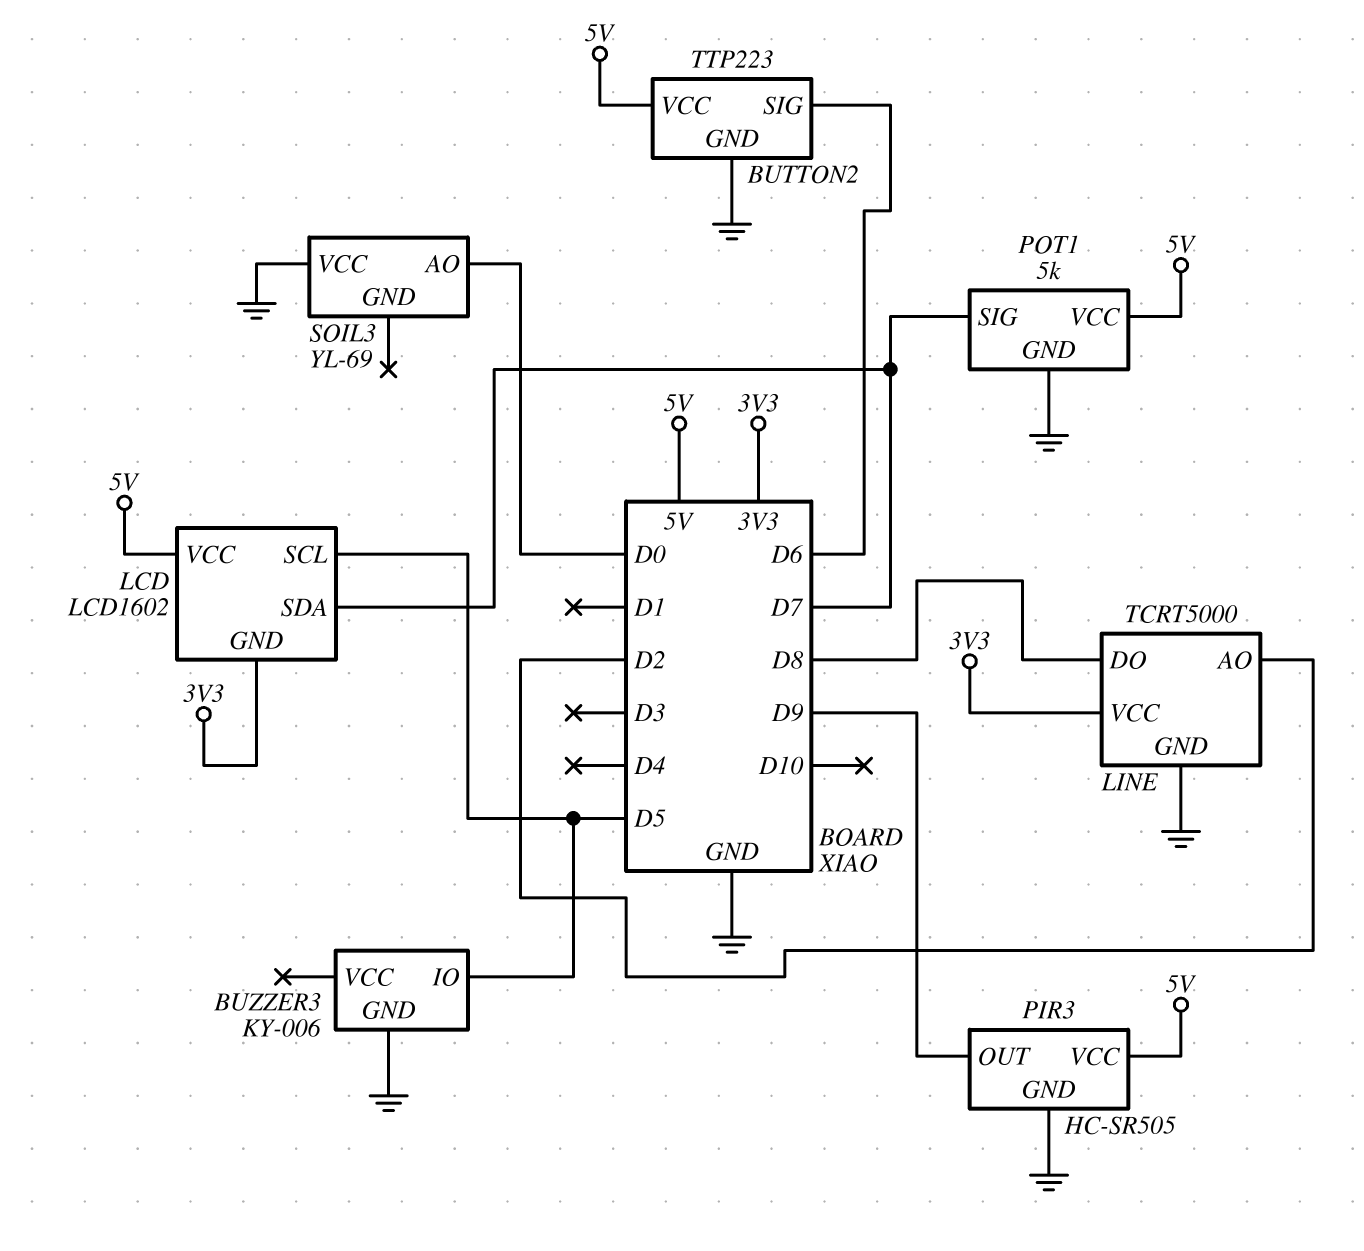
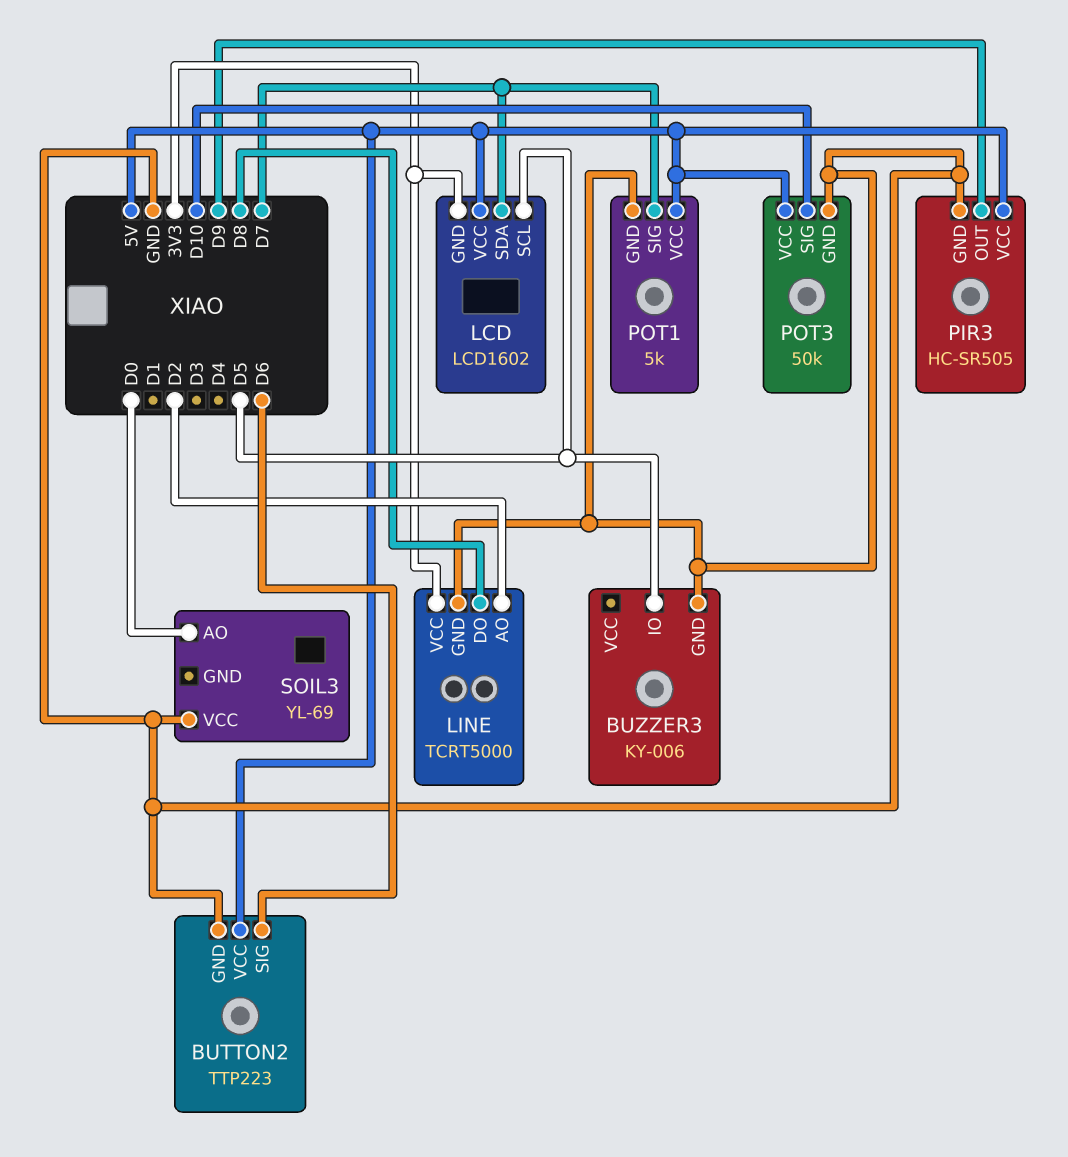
POT3: none -> 50k
POT3 pin GND: none -> GND
POT3 pin SIG: none -> D10
POT3 pin VCC: none -> 5V

